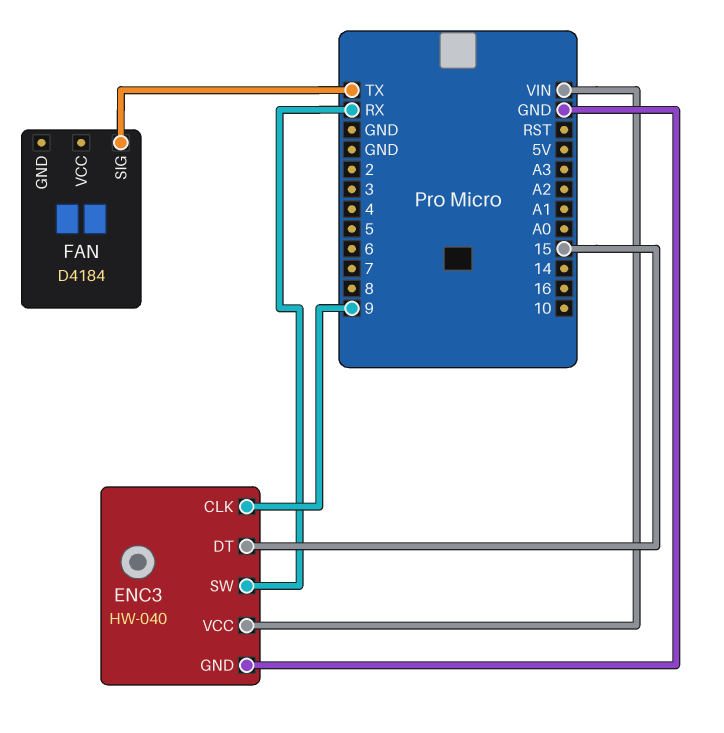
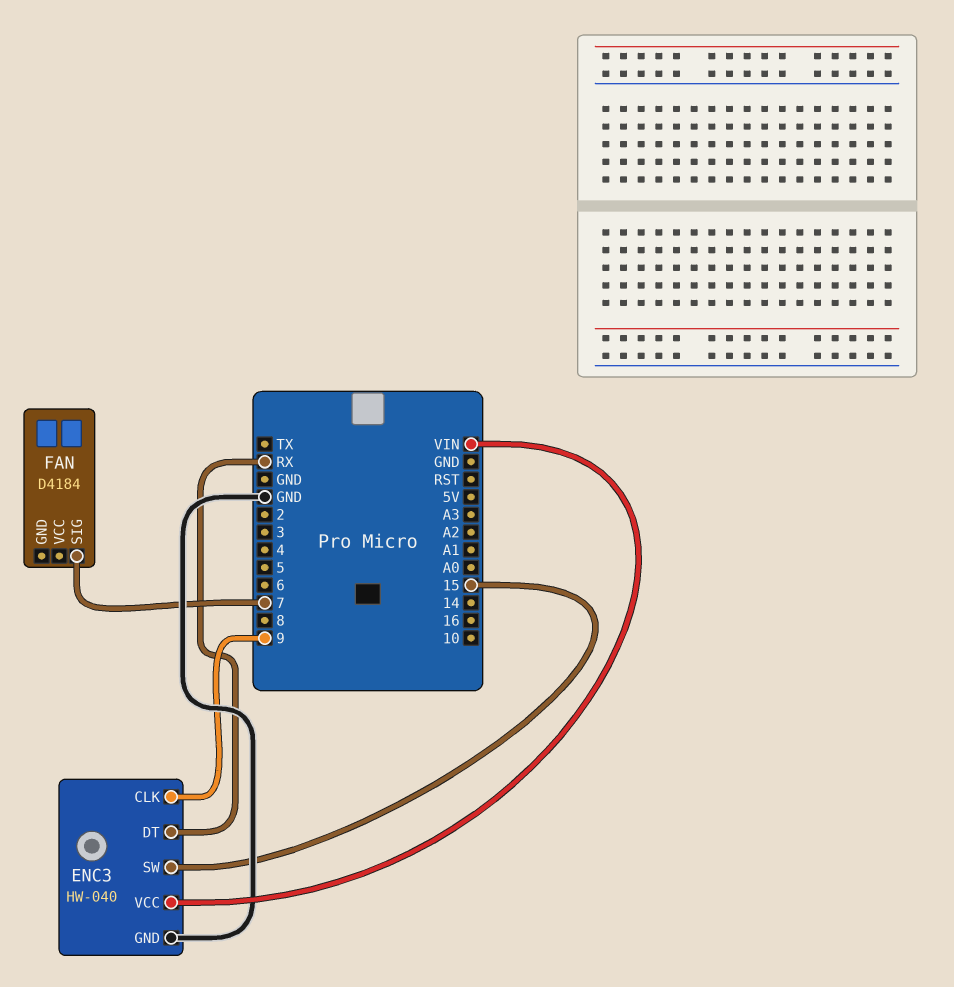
ENC3 pin DT: 15 -> RX
ENC3 pin SW: RX -> 15
FAN pin SIG: TX -> 7

